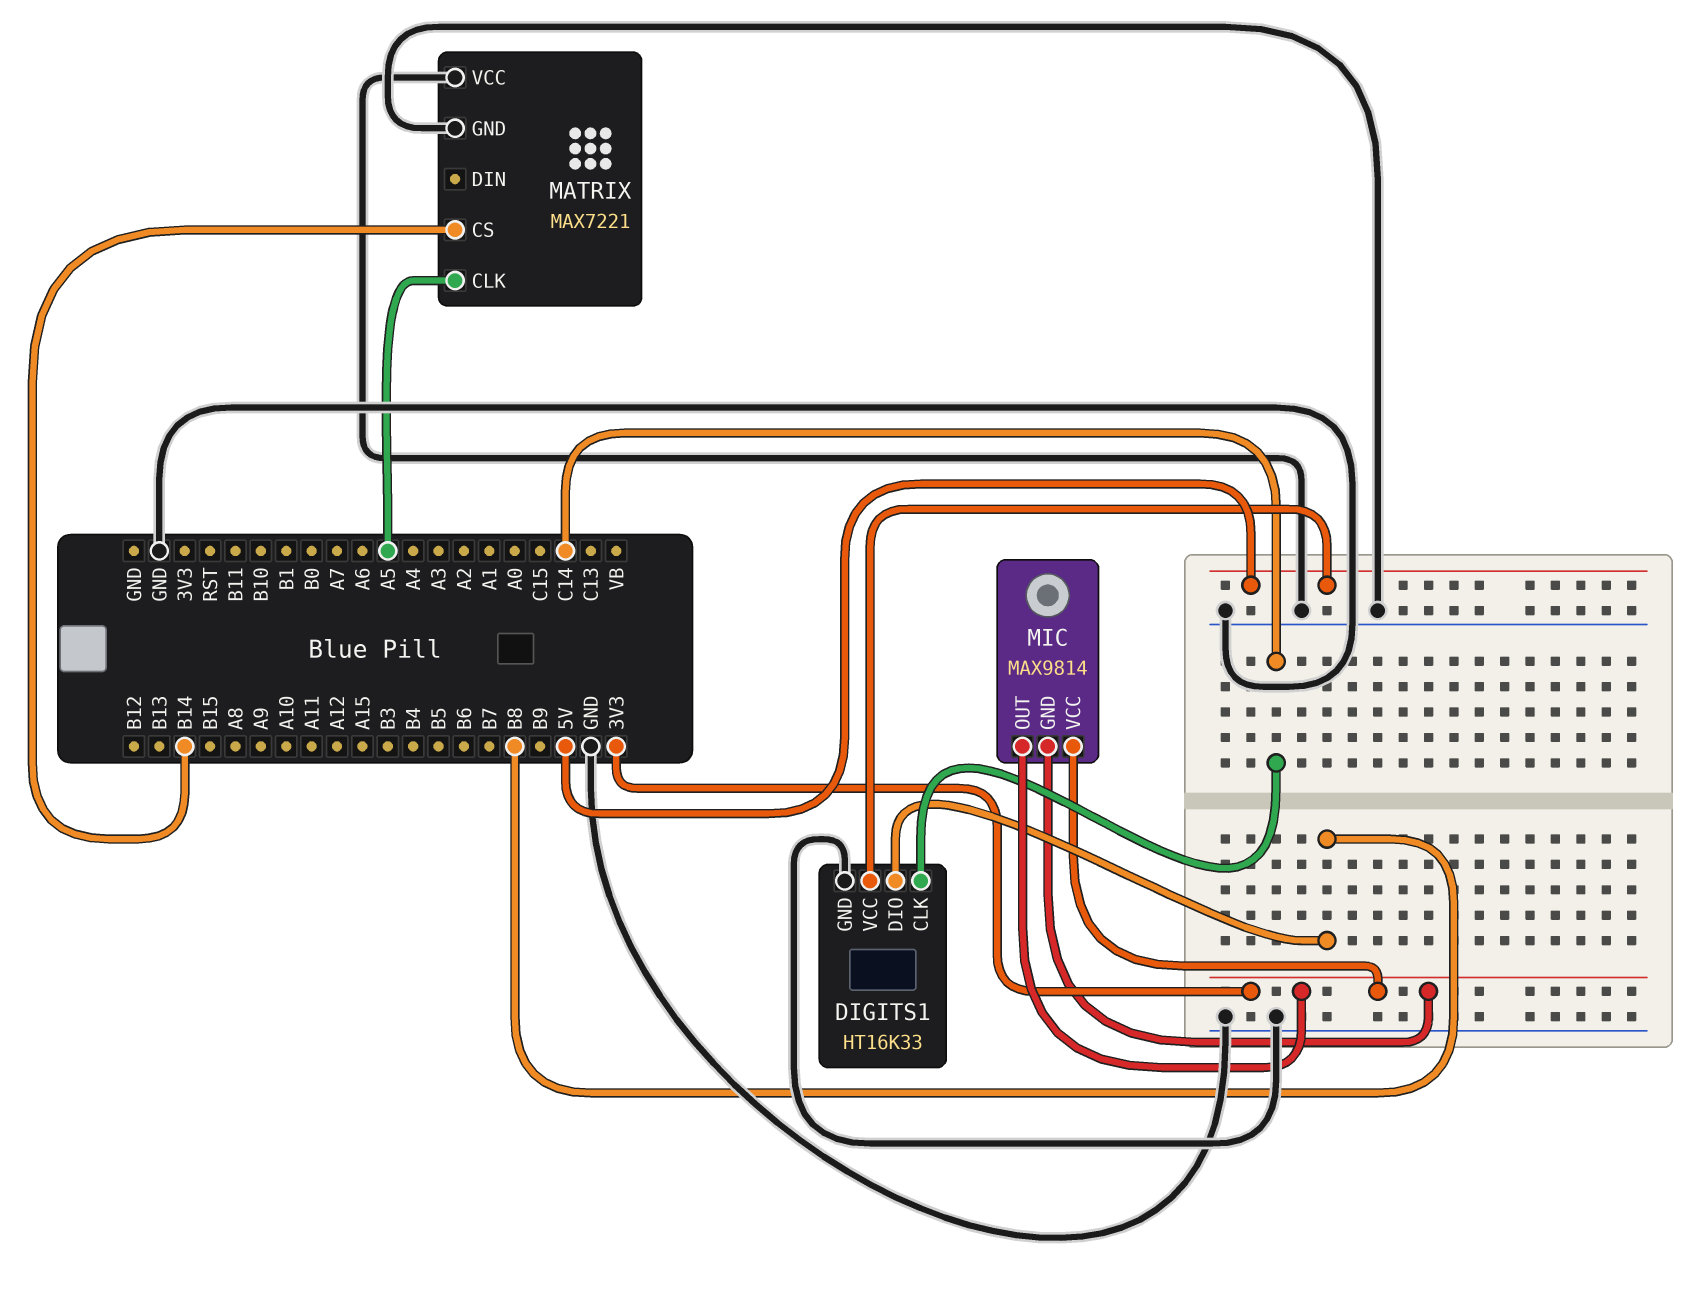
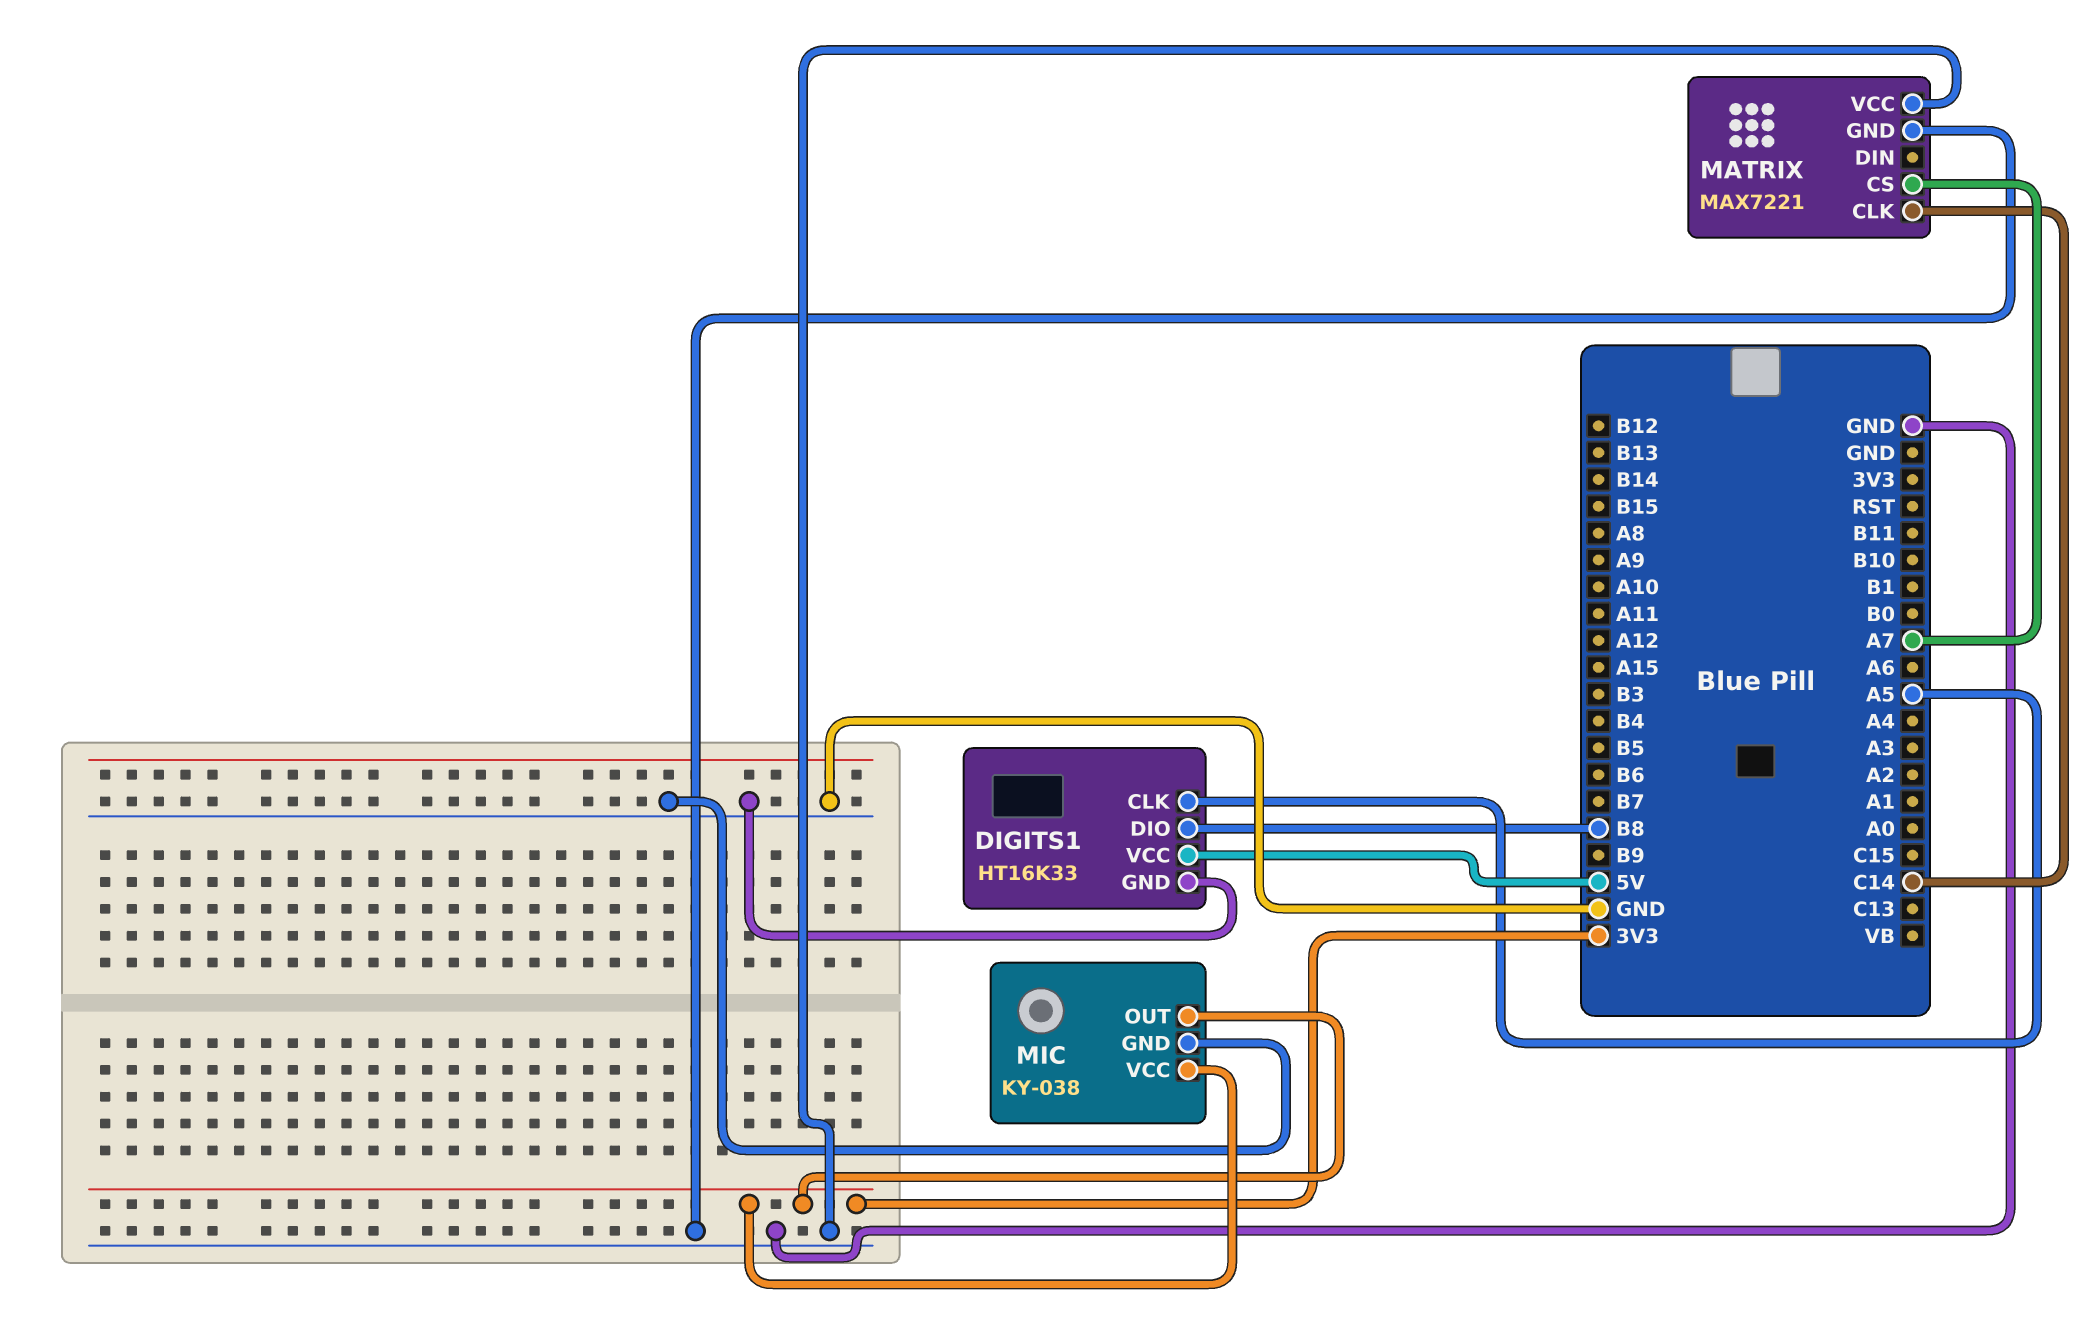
DIGITS1 pin CLK: C14 -> A5
MATRIX pin CLK: A5 -> C14
MATRIX pin CS: B14 -> A7
MIC: MAX9814 -> KY-038
MIC pin GND: 3V3 -> GND

